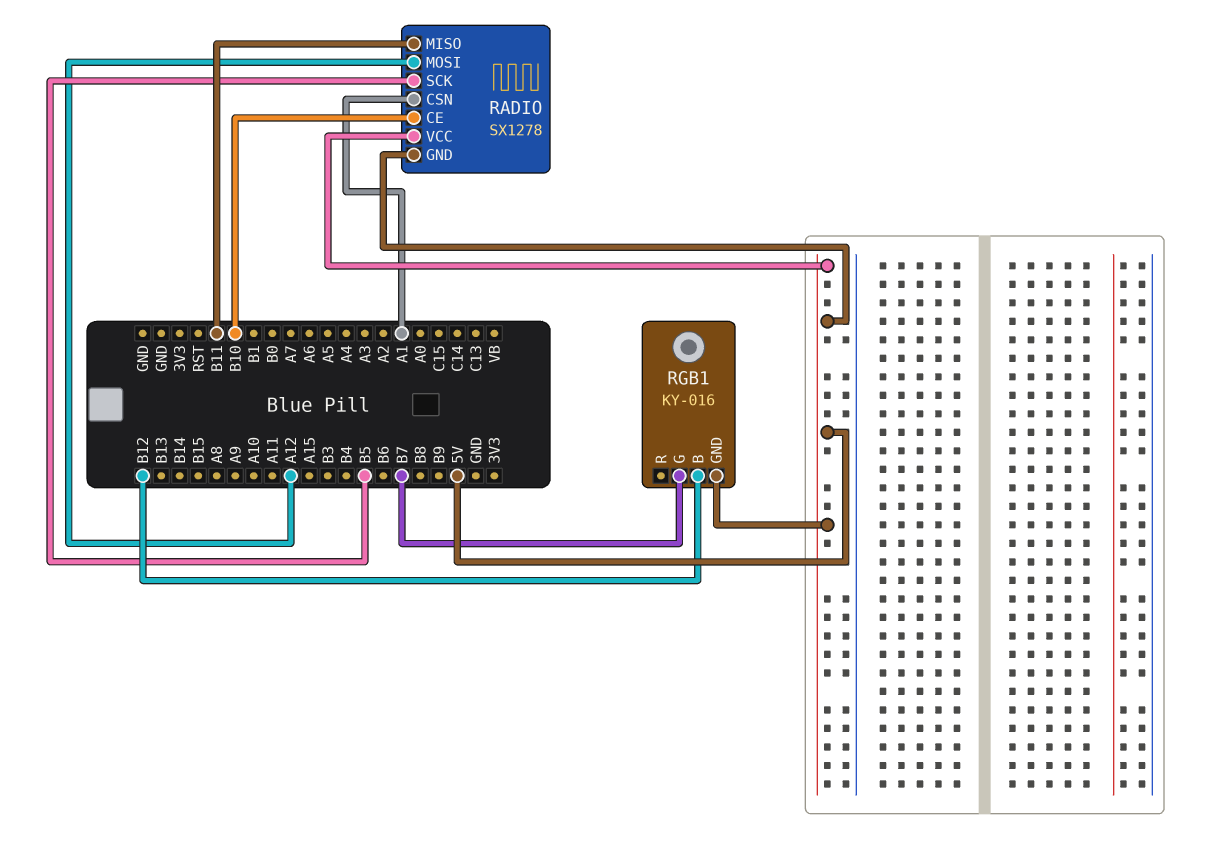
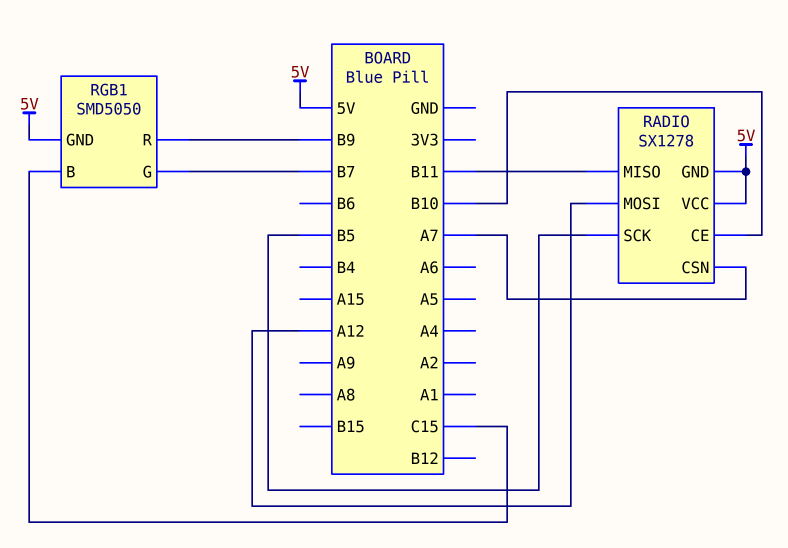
RADIO pin CSN: A1 -> A7
RGB1: KY-016 -> SMD5050
RGB1 pin B: B12 -> C15
RGB1 pin R: none -> B9

